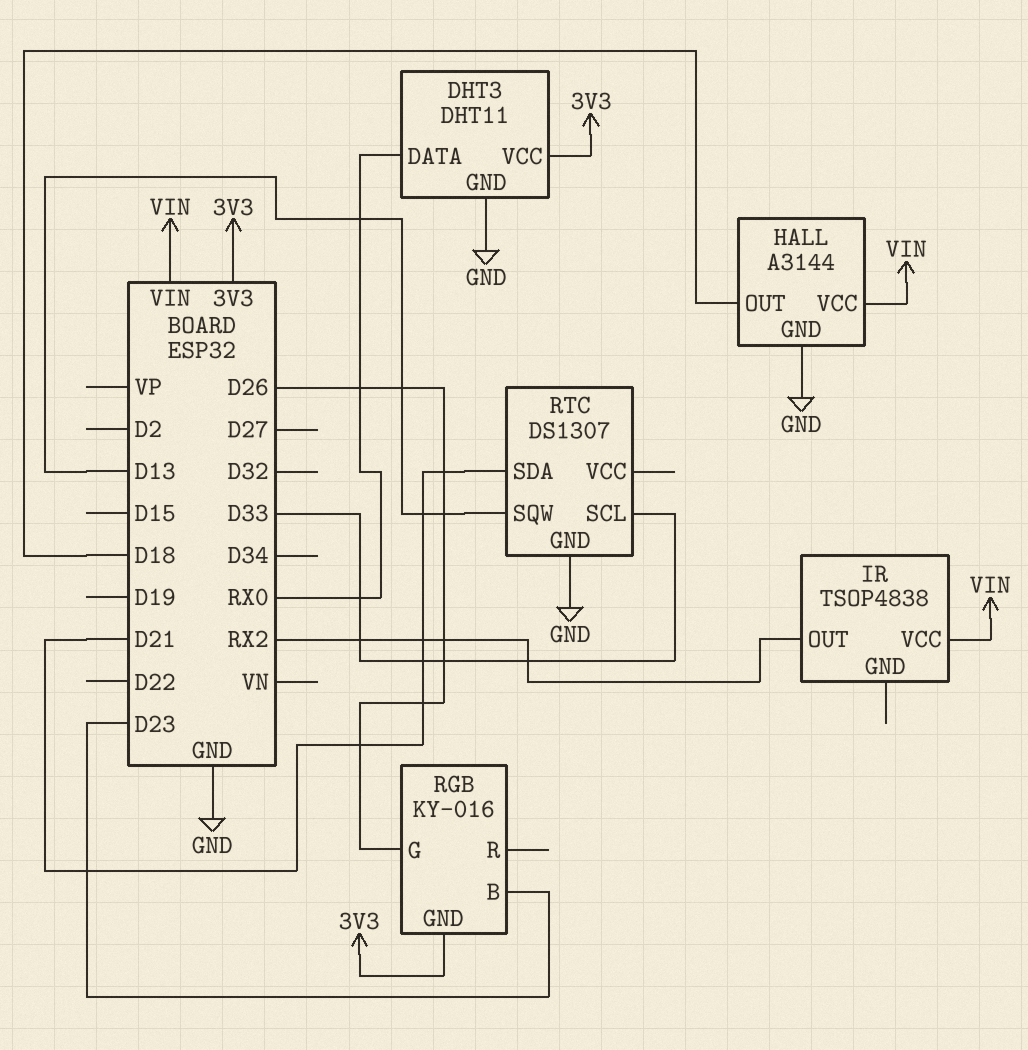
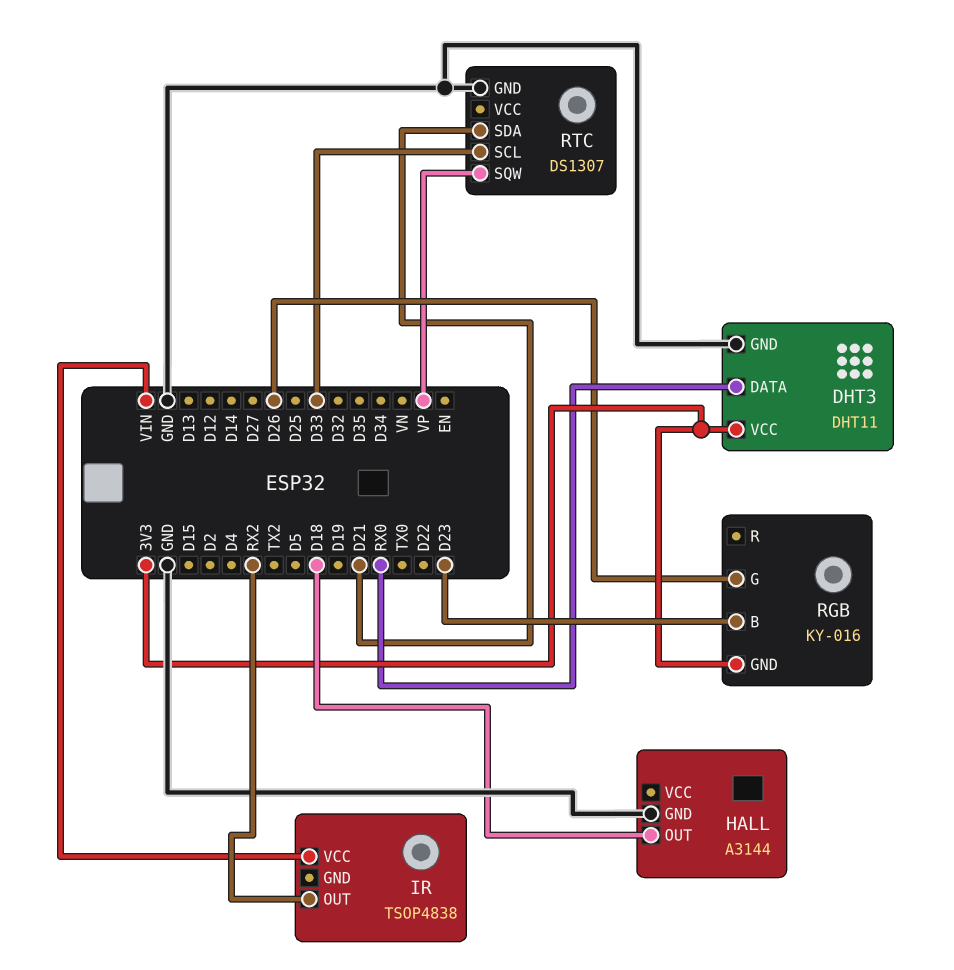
HALL pin VCC: VIN -> none
RTC pin SQW: D13 -> VP

